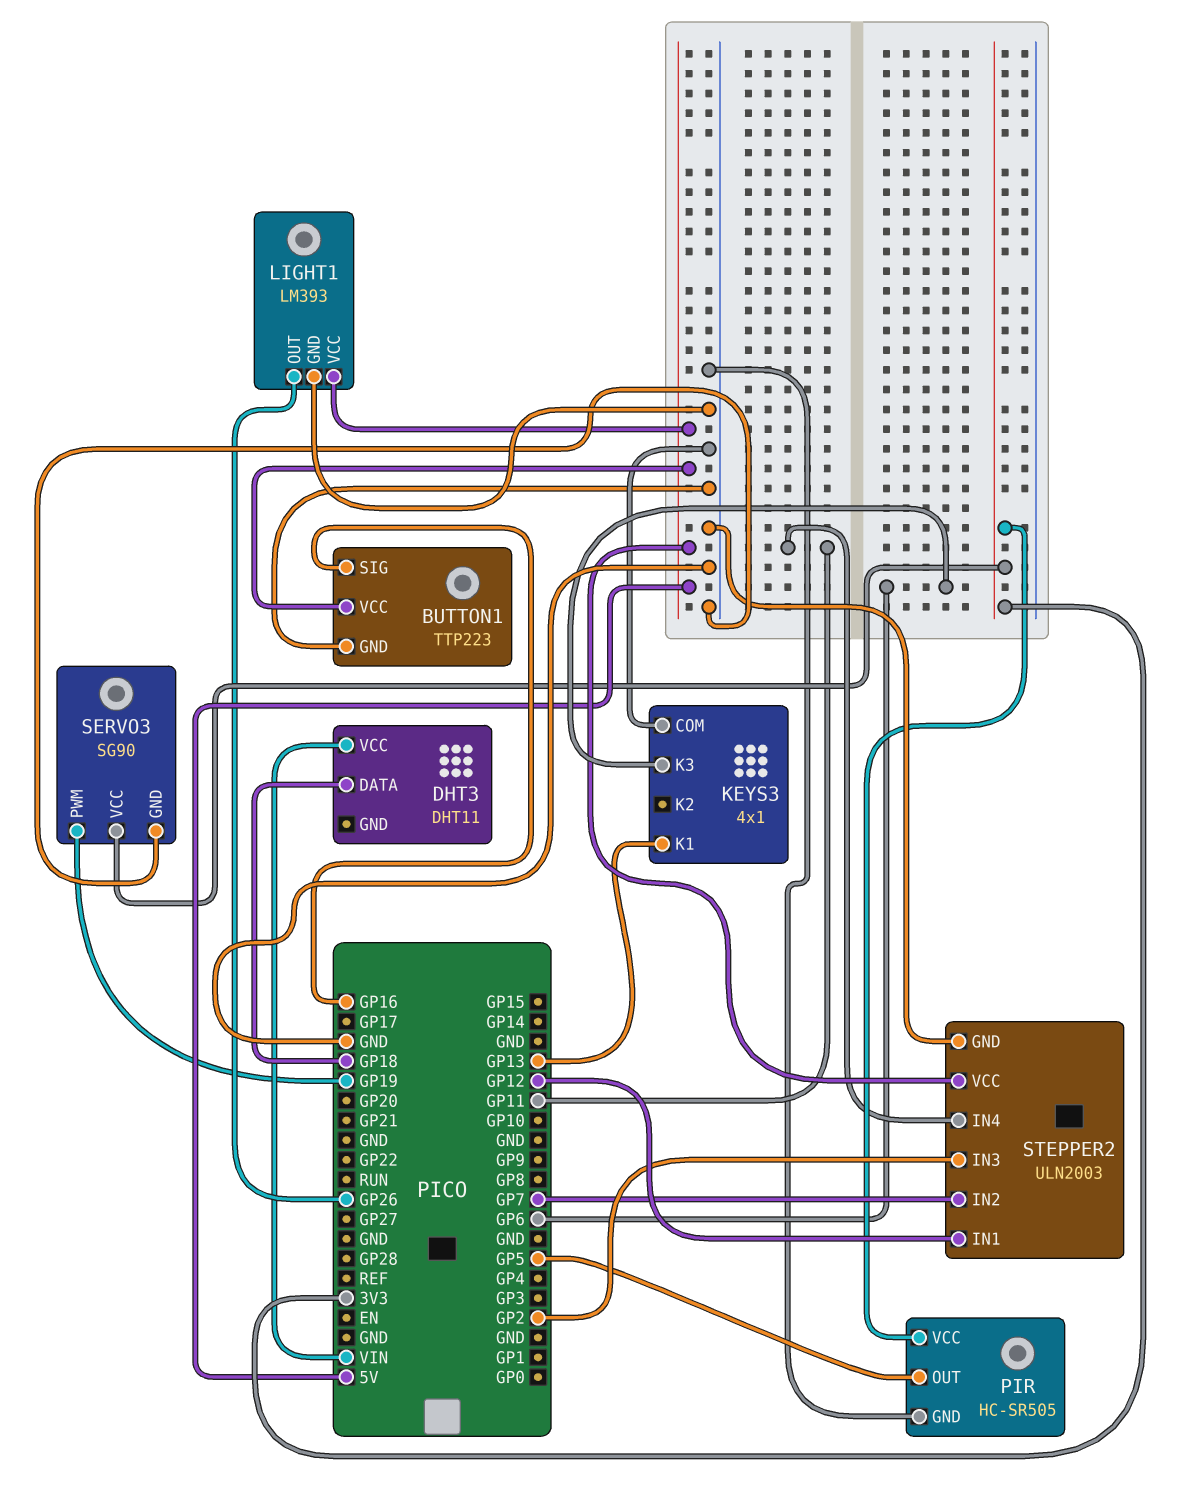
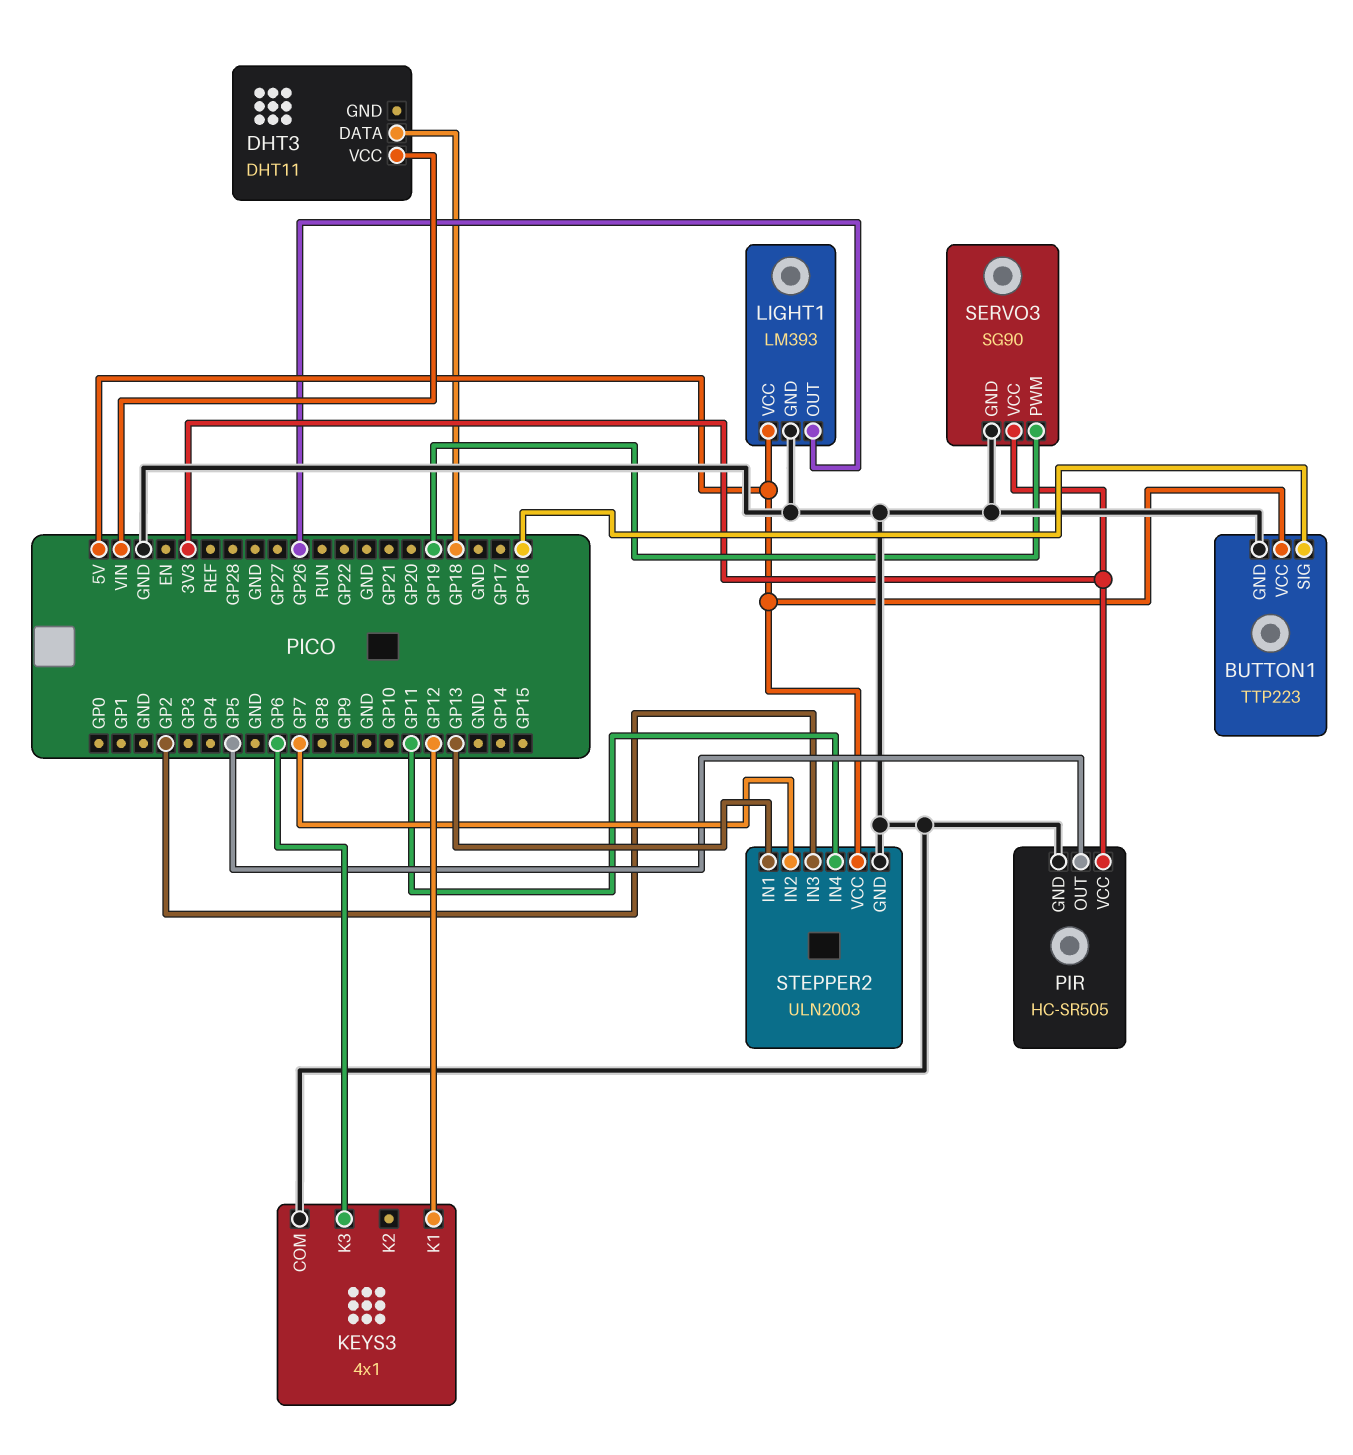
KEYS3 pin K1: GP13 -> GP12
STEPPER2 pin IN1: GP12 -> GP13

